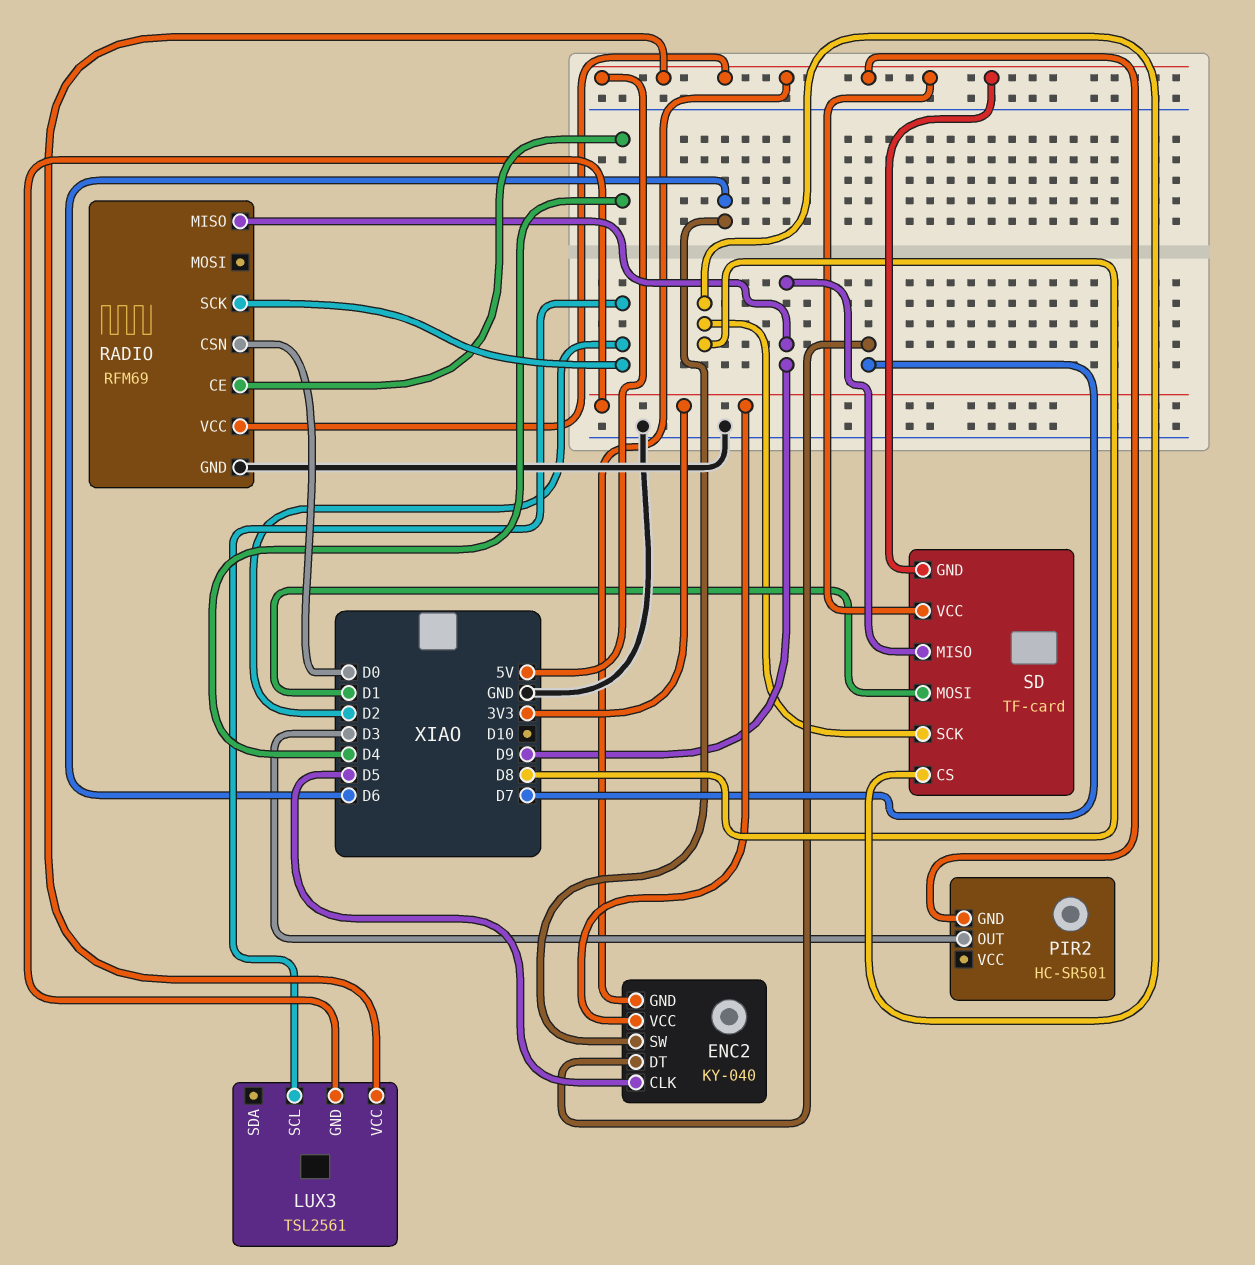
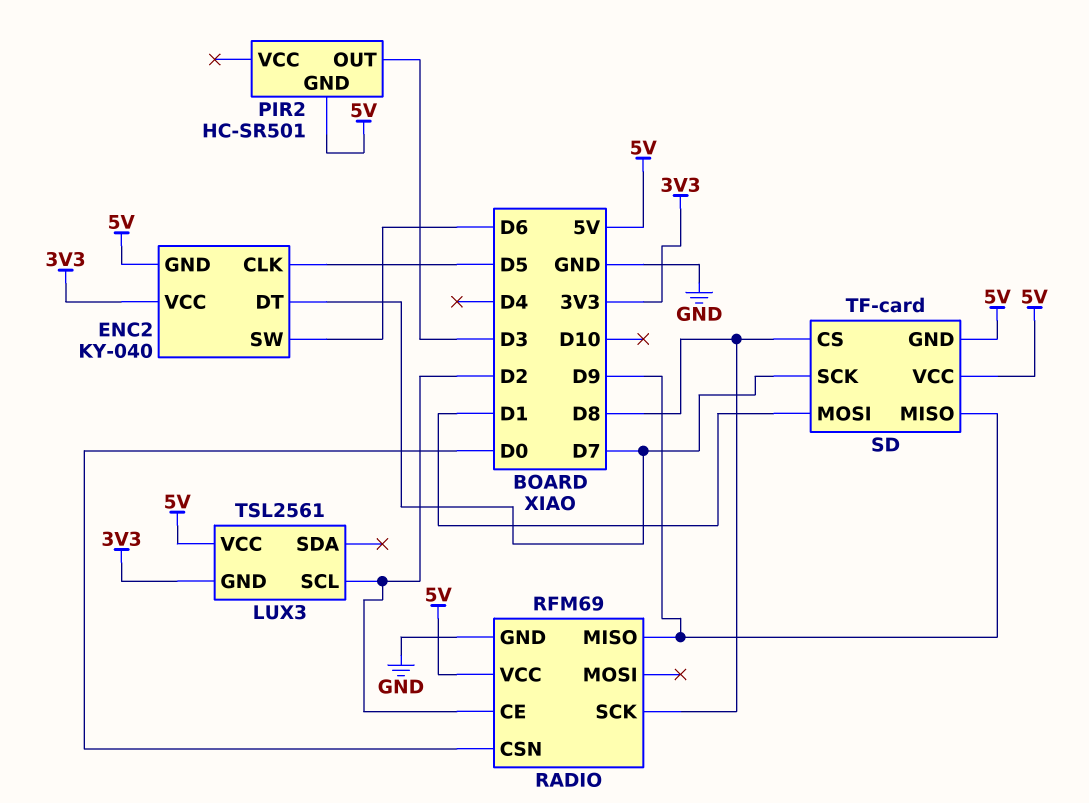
RADIO pin CE: D4 -> D2
RADIO pin SCK: D2 -> D8
SD pin SCK: D8 -> D7

